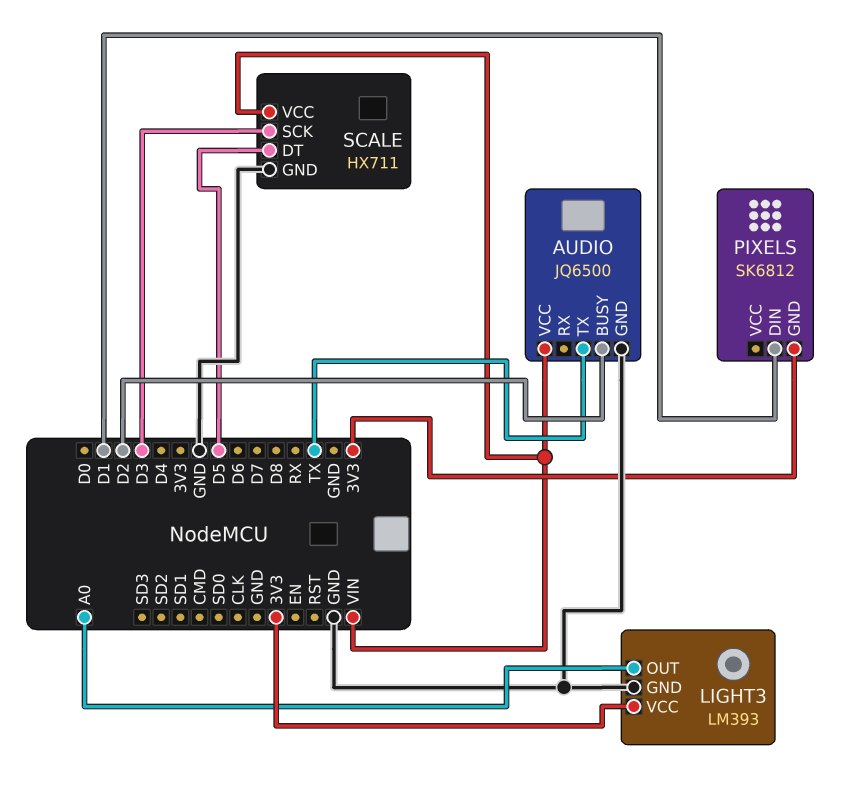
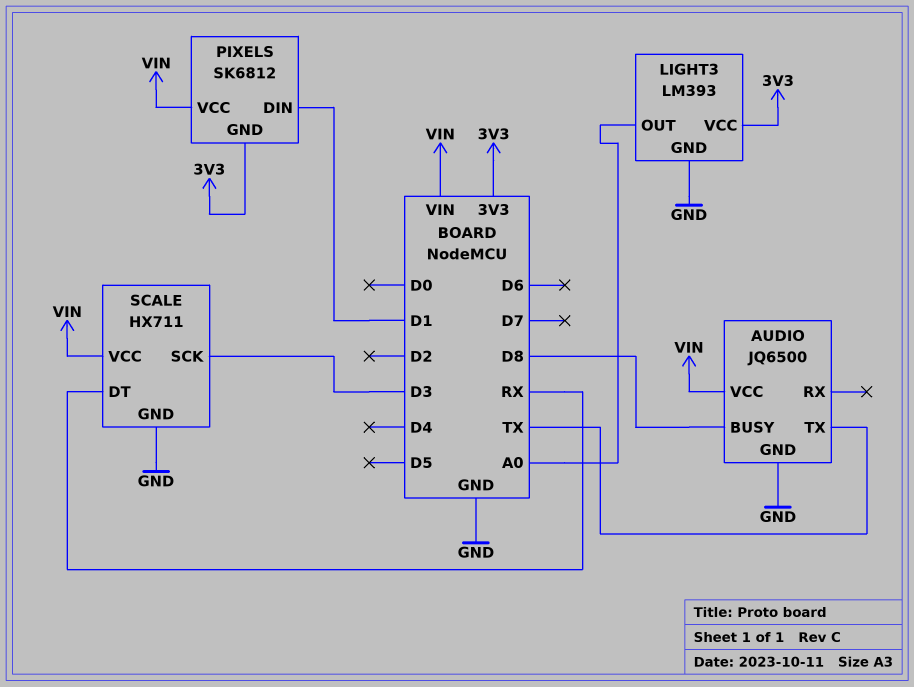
AUDIO pin BUSY: D2 -> D8
PIXELS pin VCC: none -> VIN
SCALE pin DT: D5 -> RX

